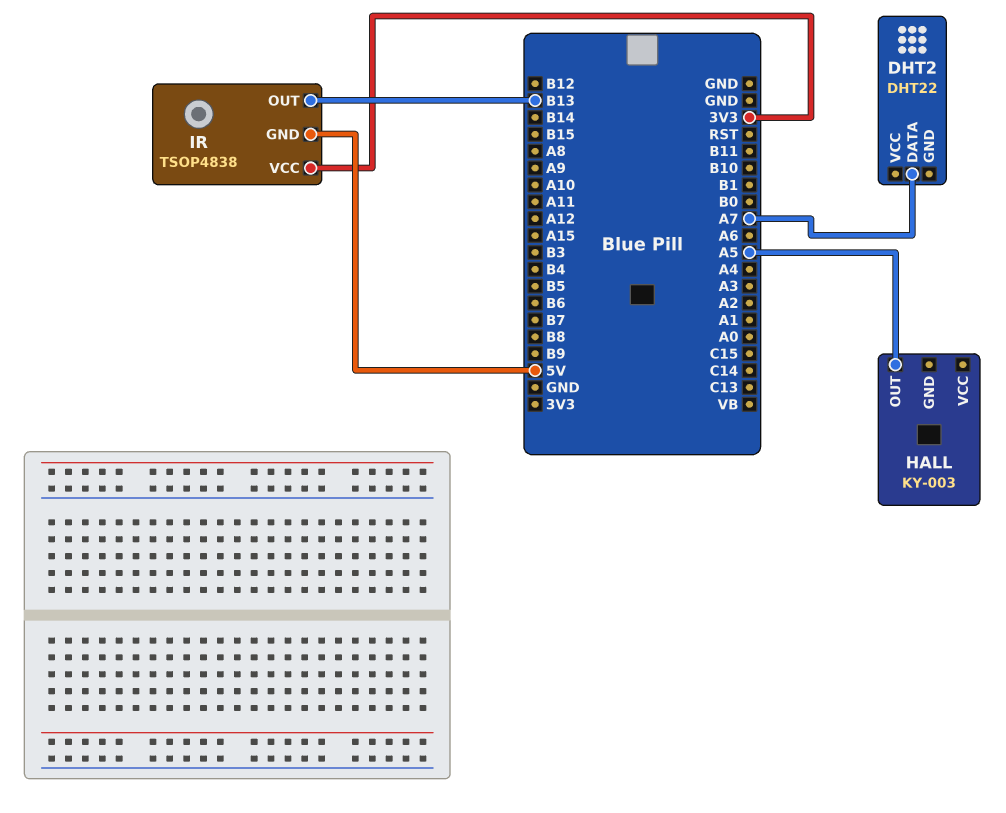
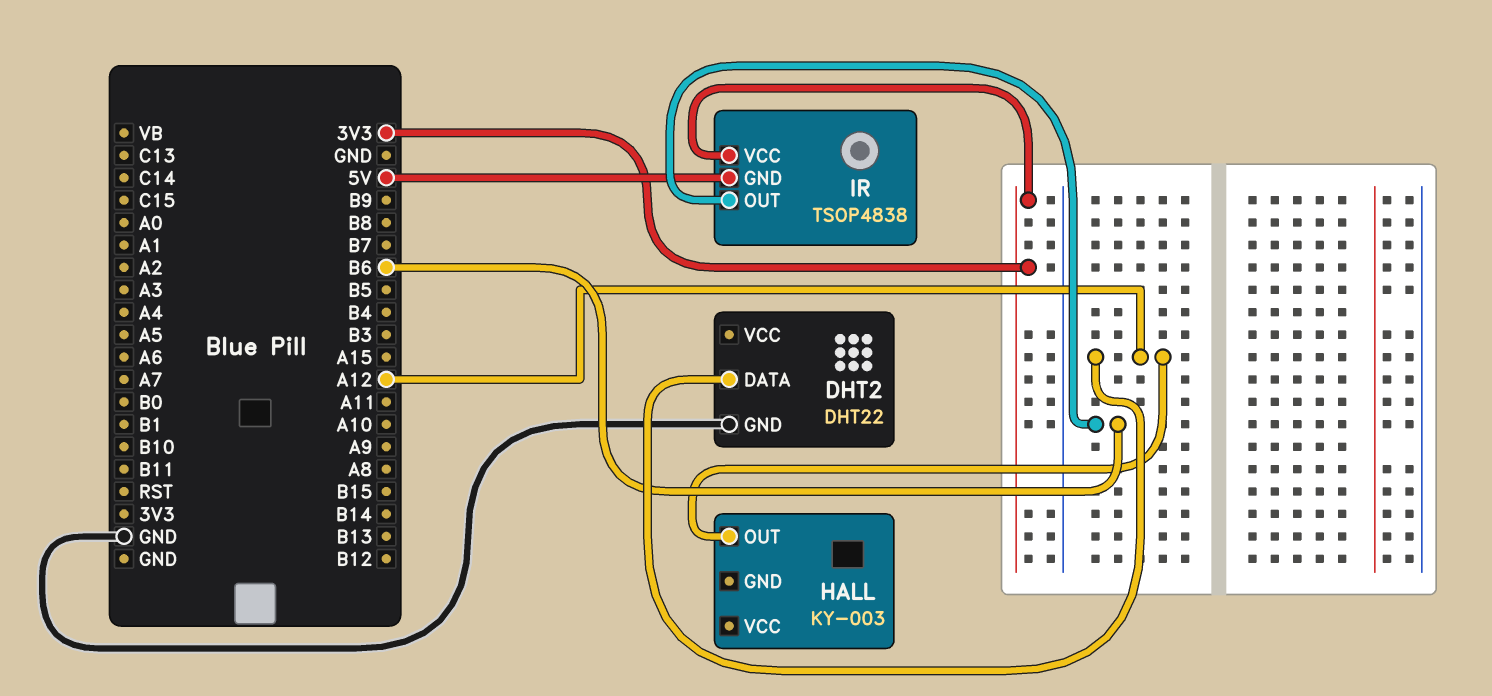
DHT2 pin DATA: A7 -> A12
DHT2 pin GND: none -> GND
HALL pin OUT: A5 -> A12
IR pin OUT: B13 -> B6

